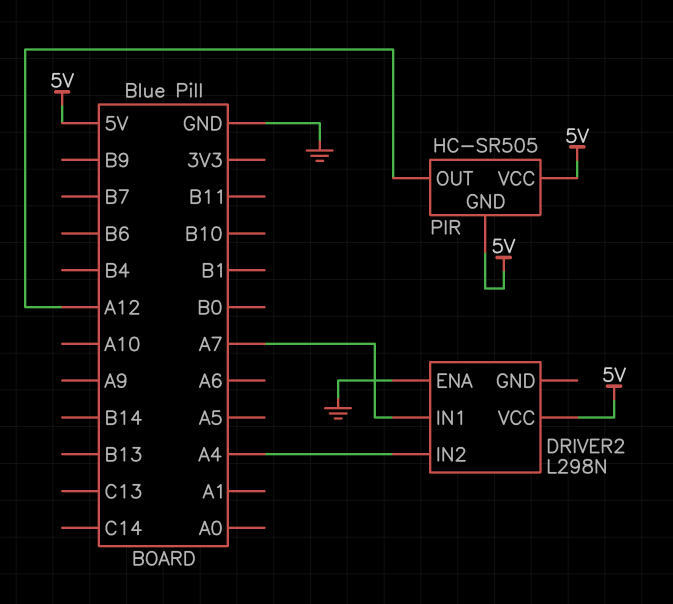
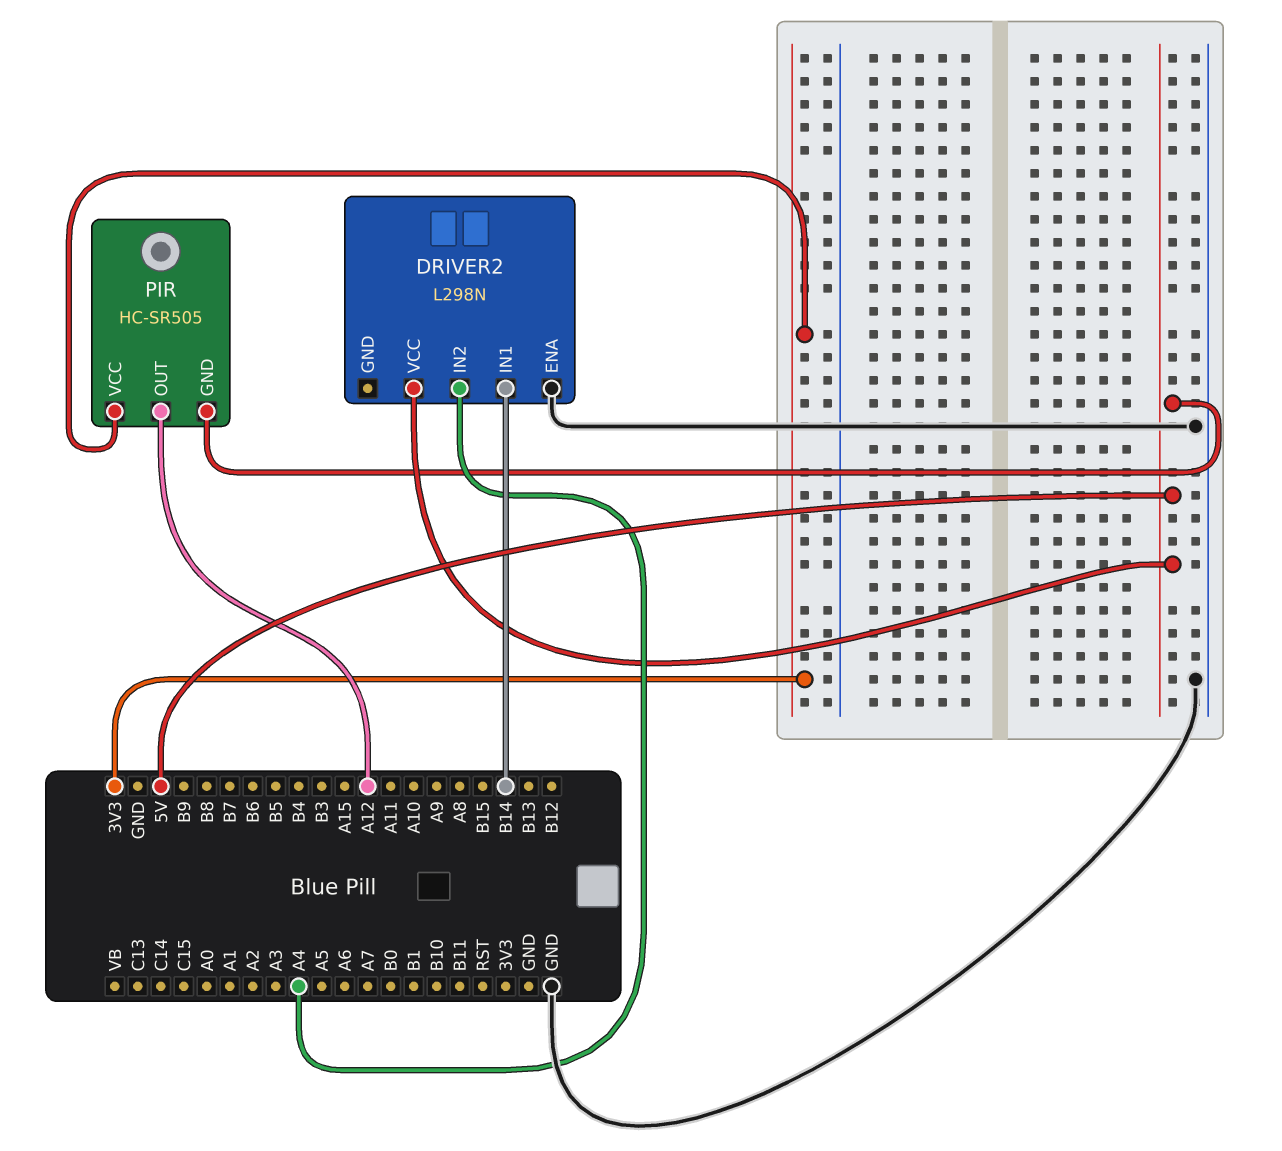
DRIVER2 pin IN1: A7 -> B14
PIR pin VCC: 5V -> 3V3

